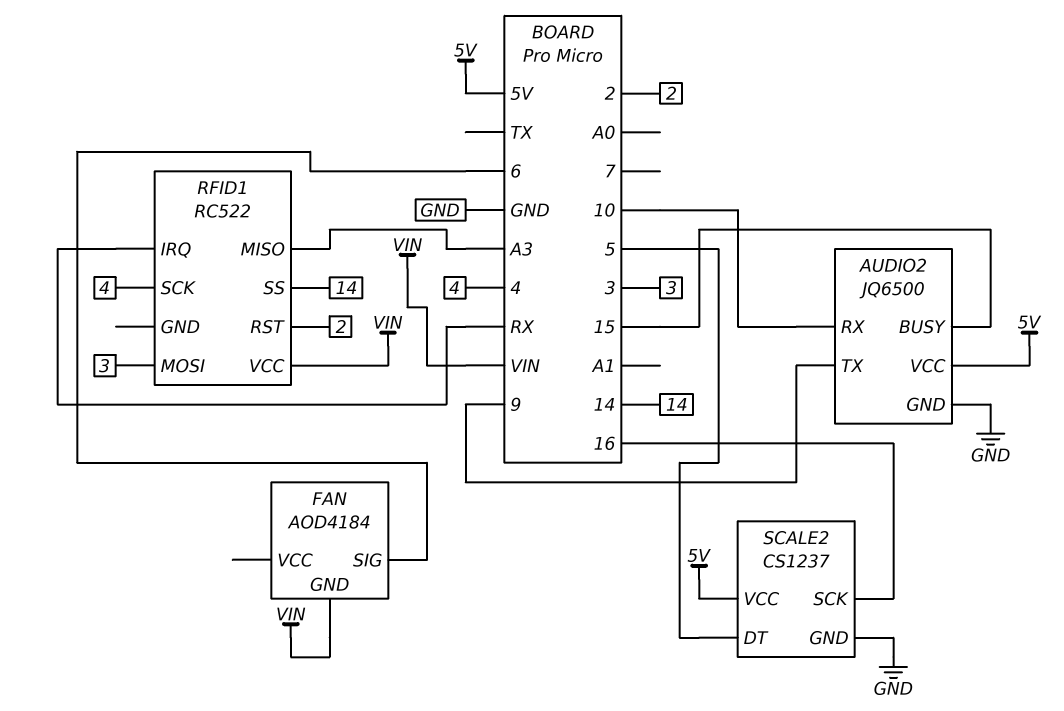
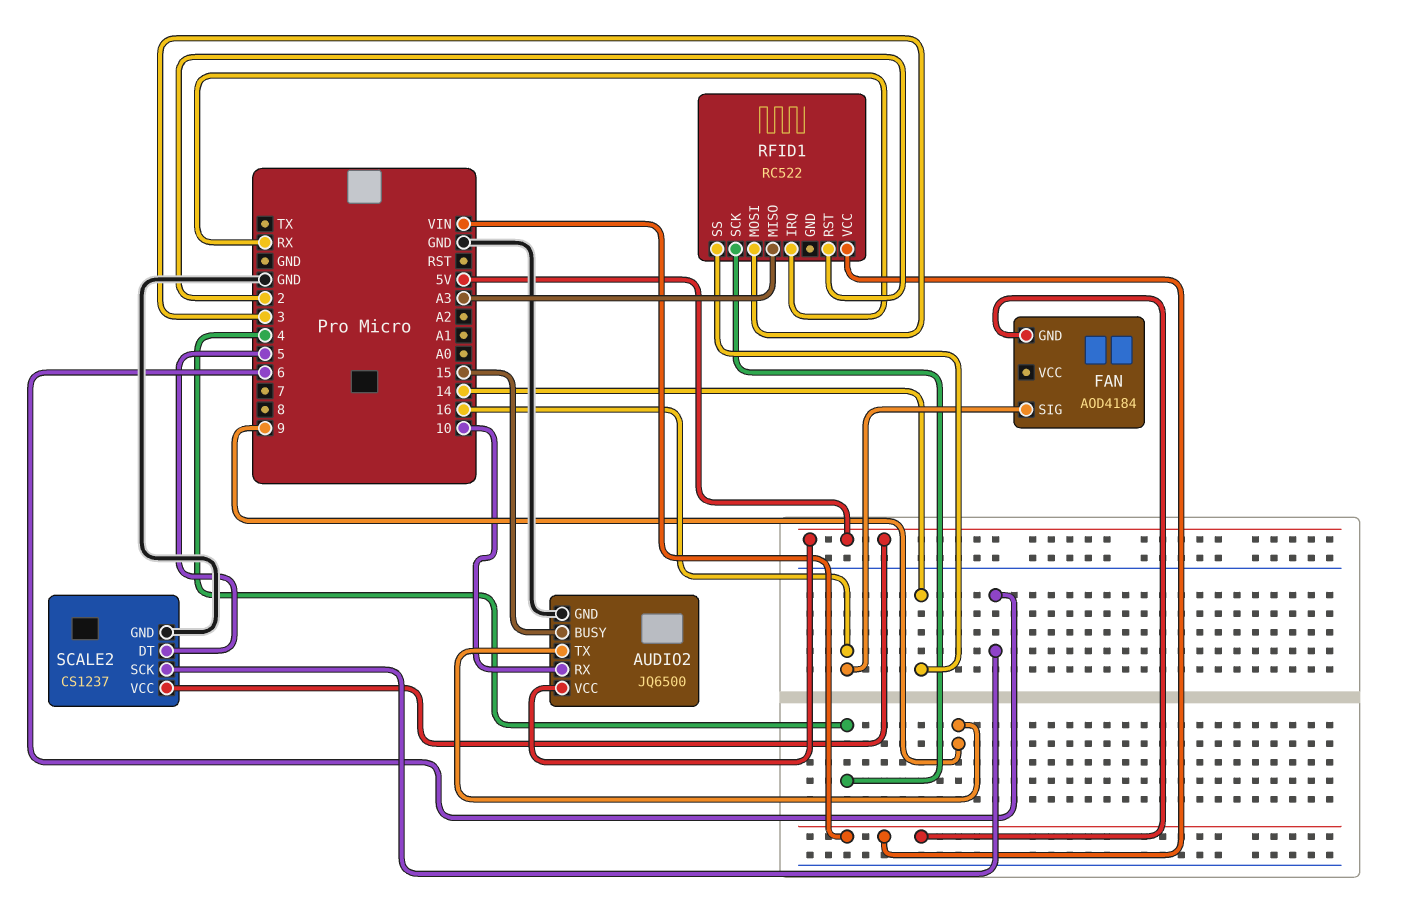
FAN pin SIG: 6 -> 16
SCALE2 pin SCK: 16 -> 6

